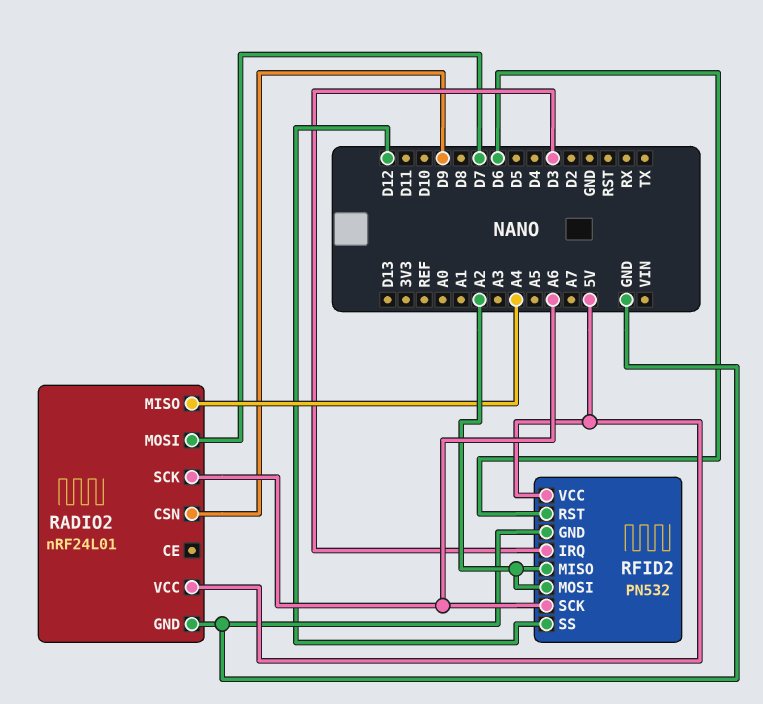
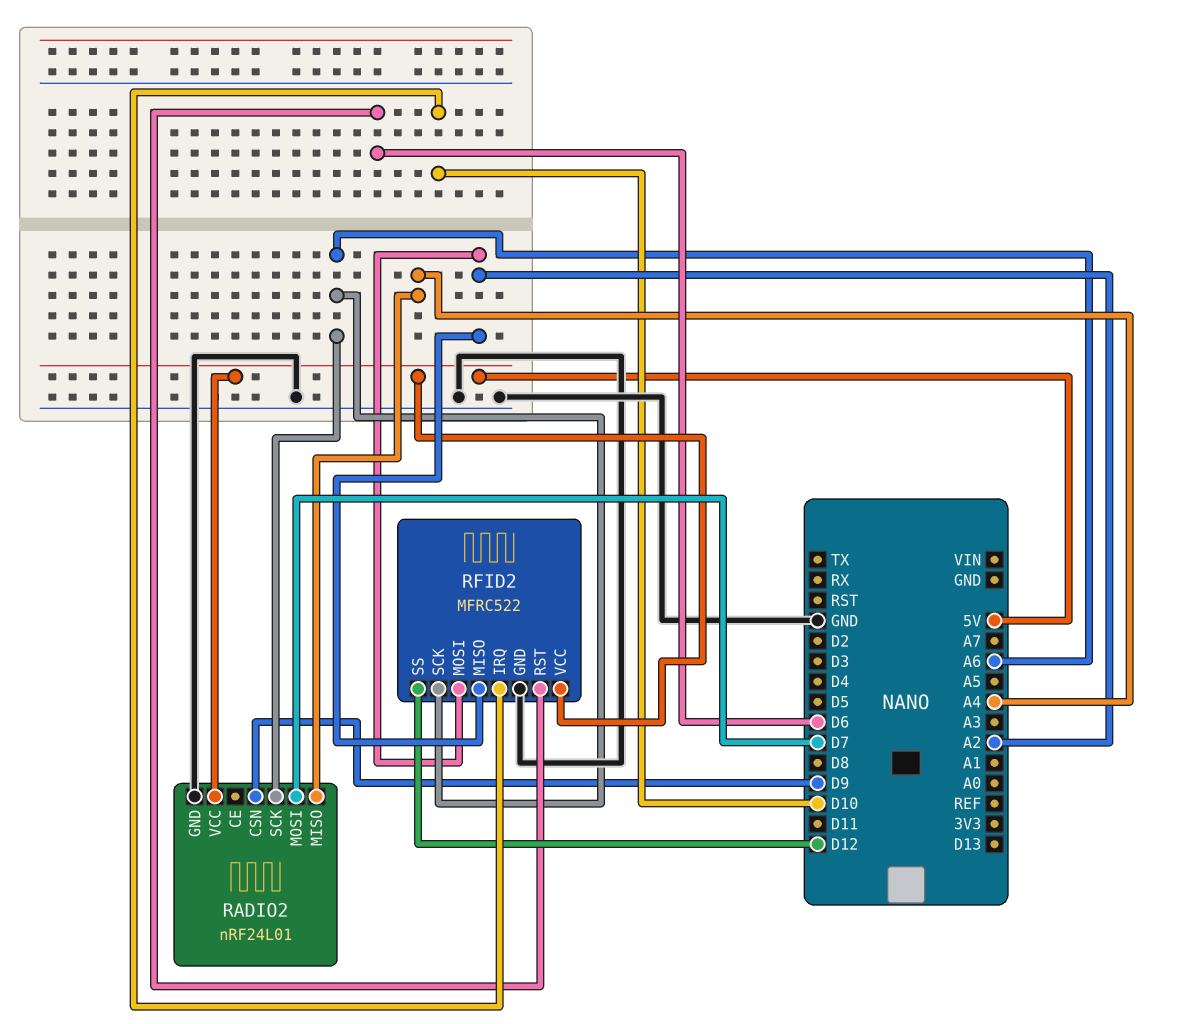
RFID2: PN532 -> MFRC522
RFID2 pin IRQ: D3 -> D10

